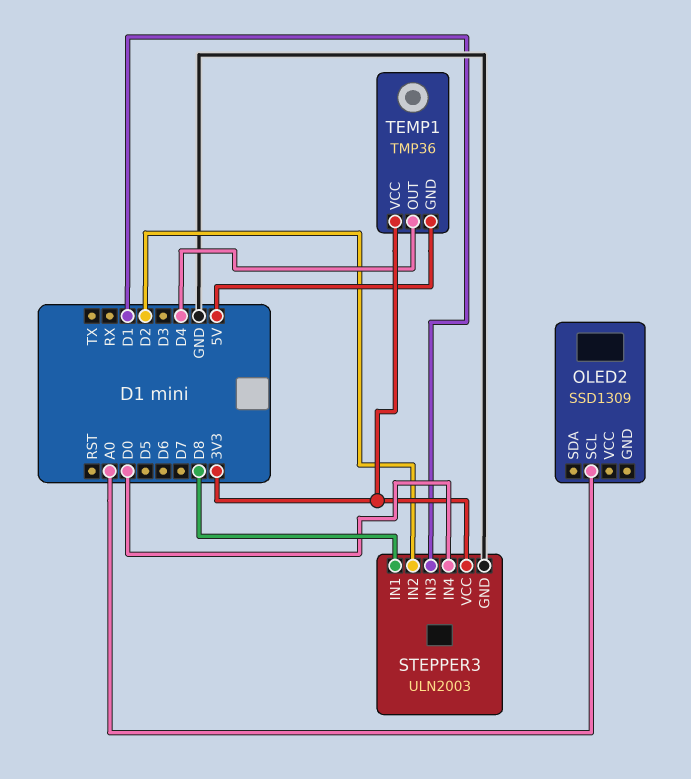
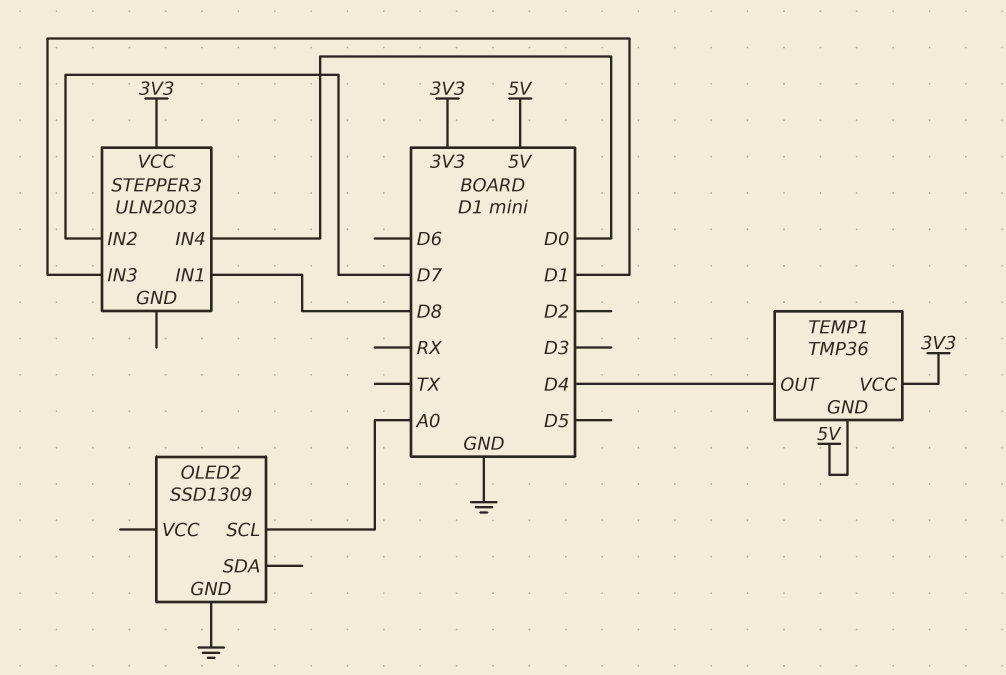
OLED2 pin GND: none -> GND
STEPPER3 pin GND: GND -> none
STEPPER3 pin IN2: D2 -> D7

